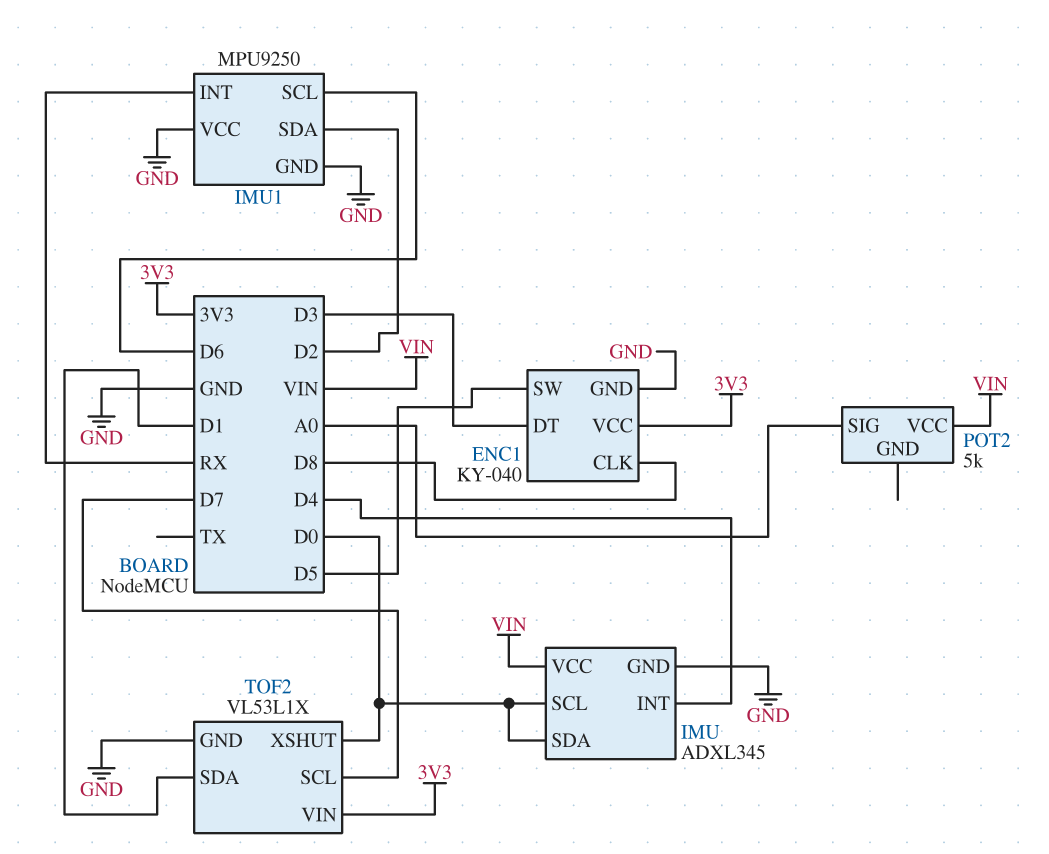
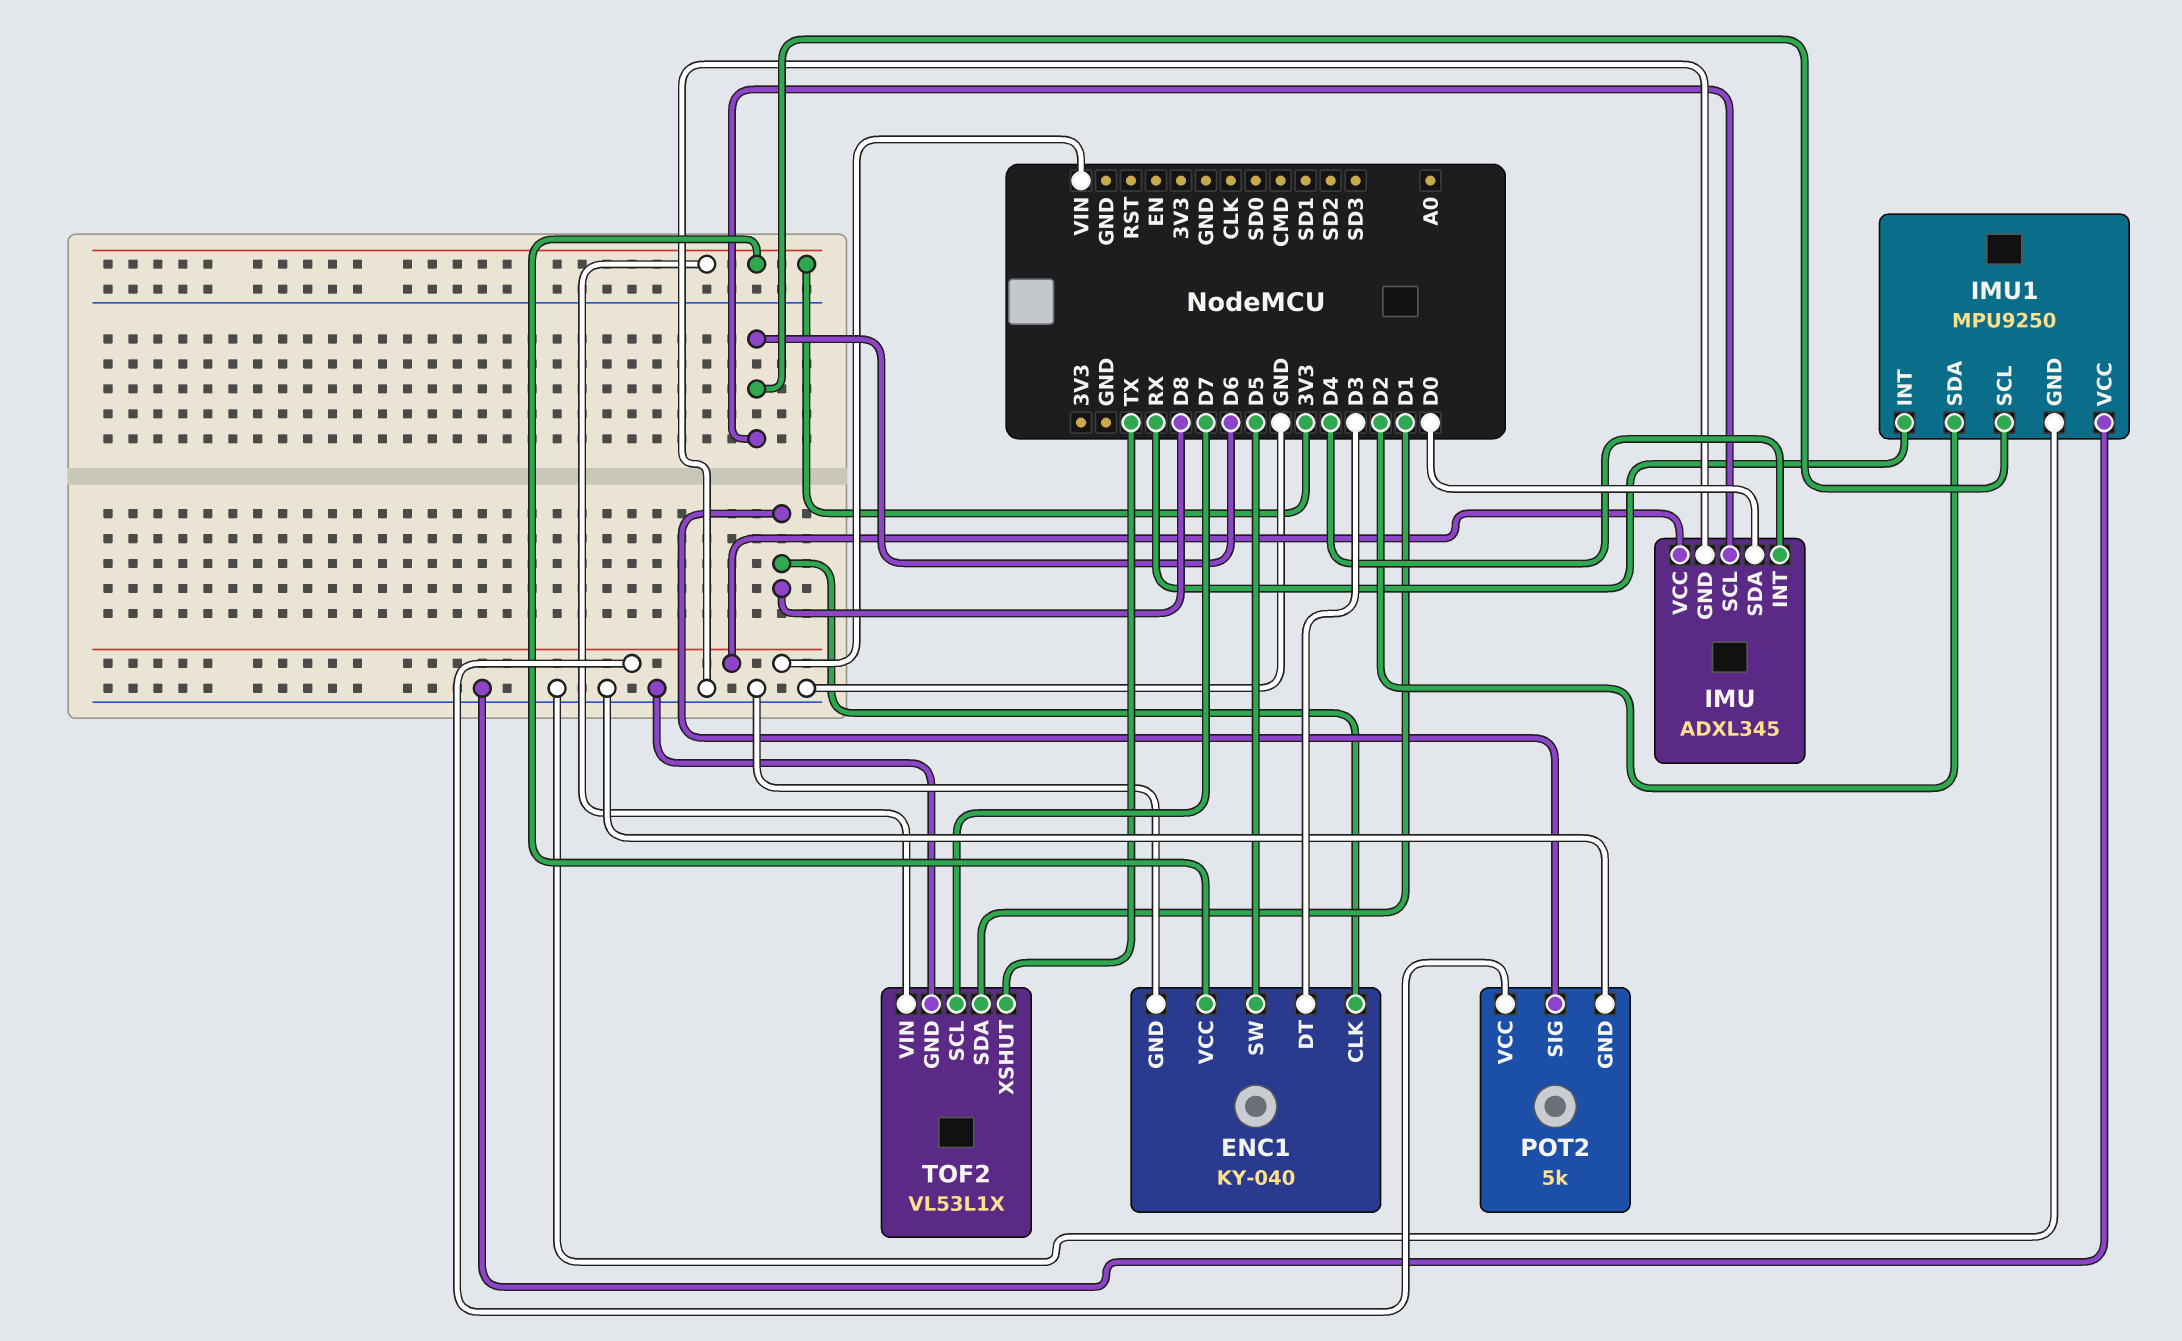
IMU pin SCL: D0 -> D6
POT2 pin GND: none -> GND
POT2 pin SIG: A0 -> D8
TOF2 pin XSHUT: D0 -> TX

